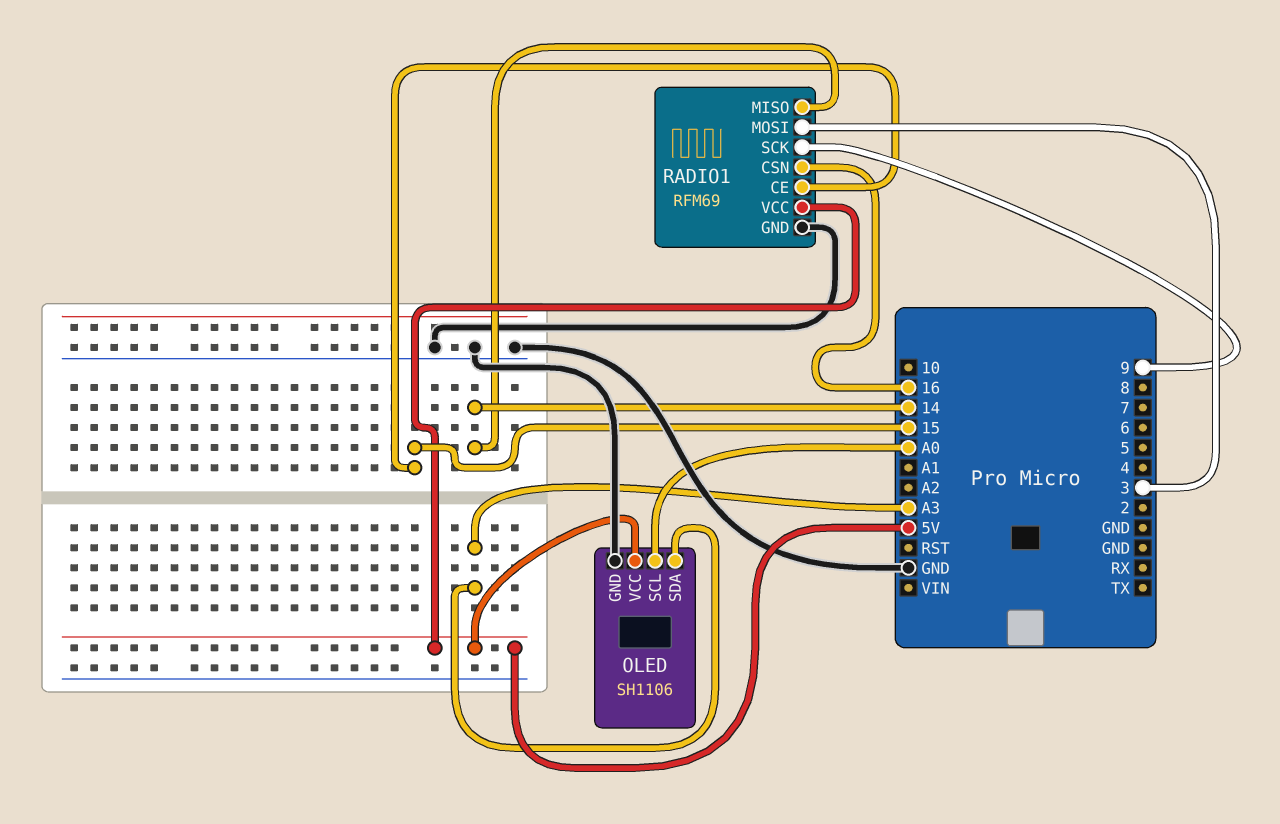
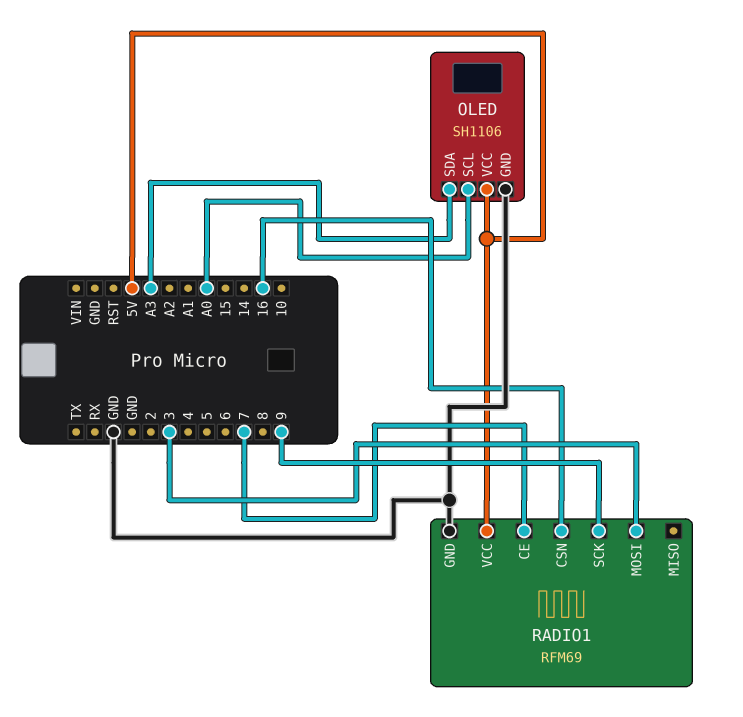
RADIO1 pin CE: 15 -> 7
RADIO1 pin MISO: 14 -> none

